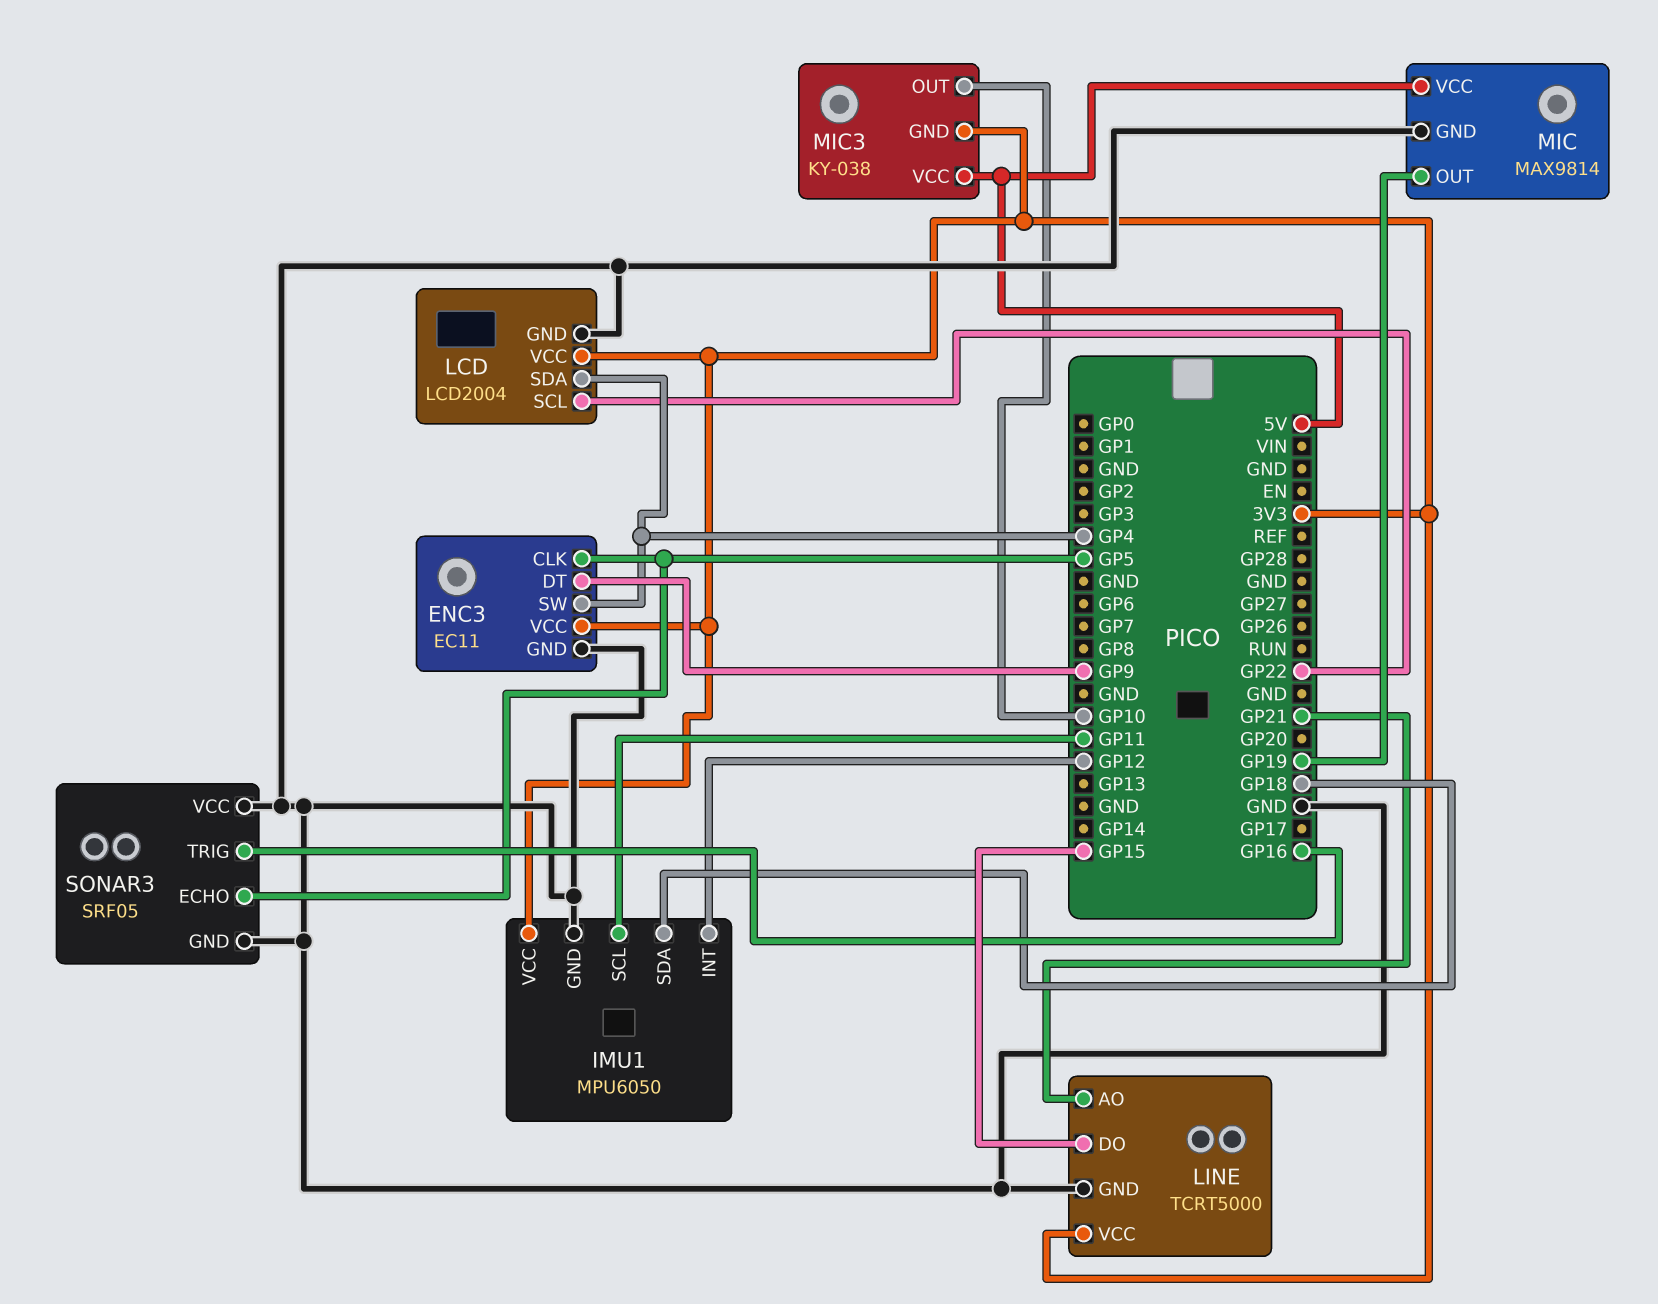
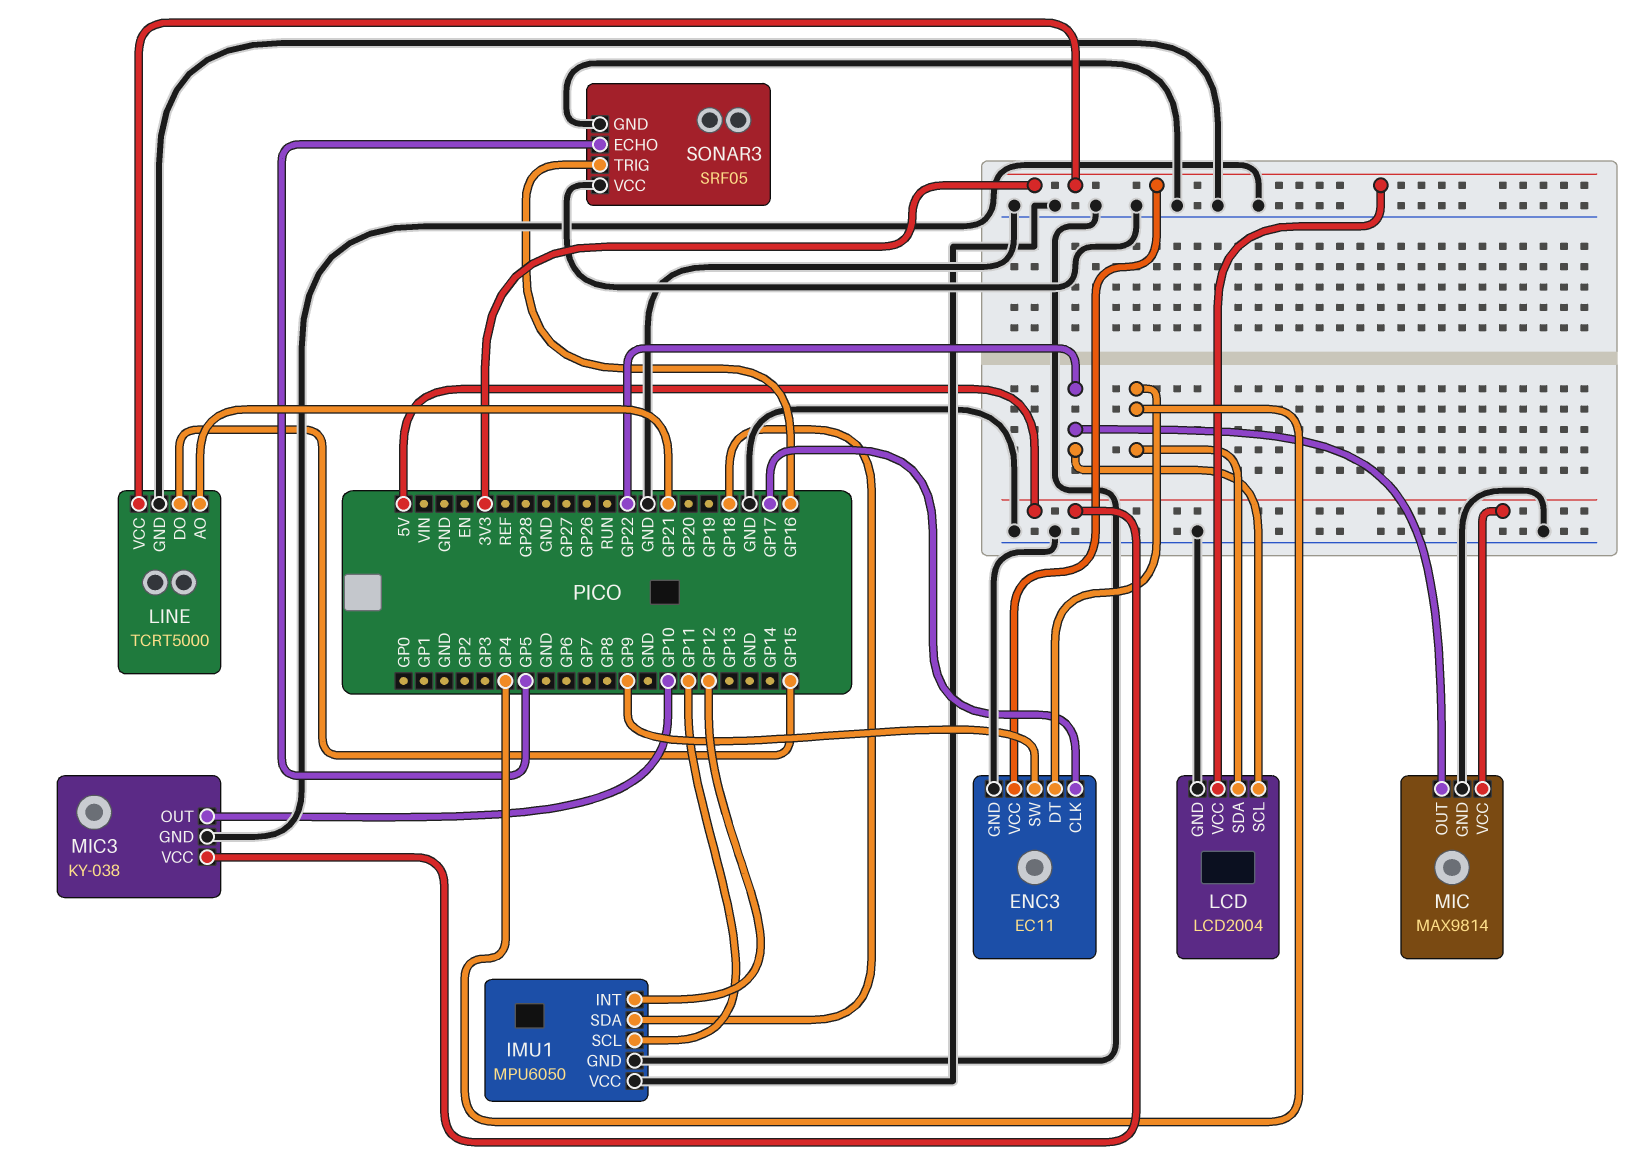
ENC3 pin CLK: GP5 -> GP17
ENC3 pin DT: GP9 -> GP4
ENC3 pin SW: GP4 -> GP9
IMU1 pin VCC: 3V3 -> GND
MIC pin OUT: GP19 -> GP22
MIC3 pin GND: 3V3 -> GND

